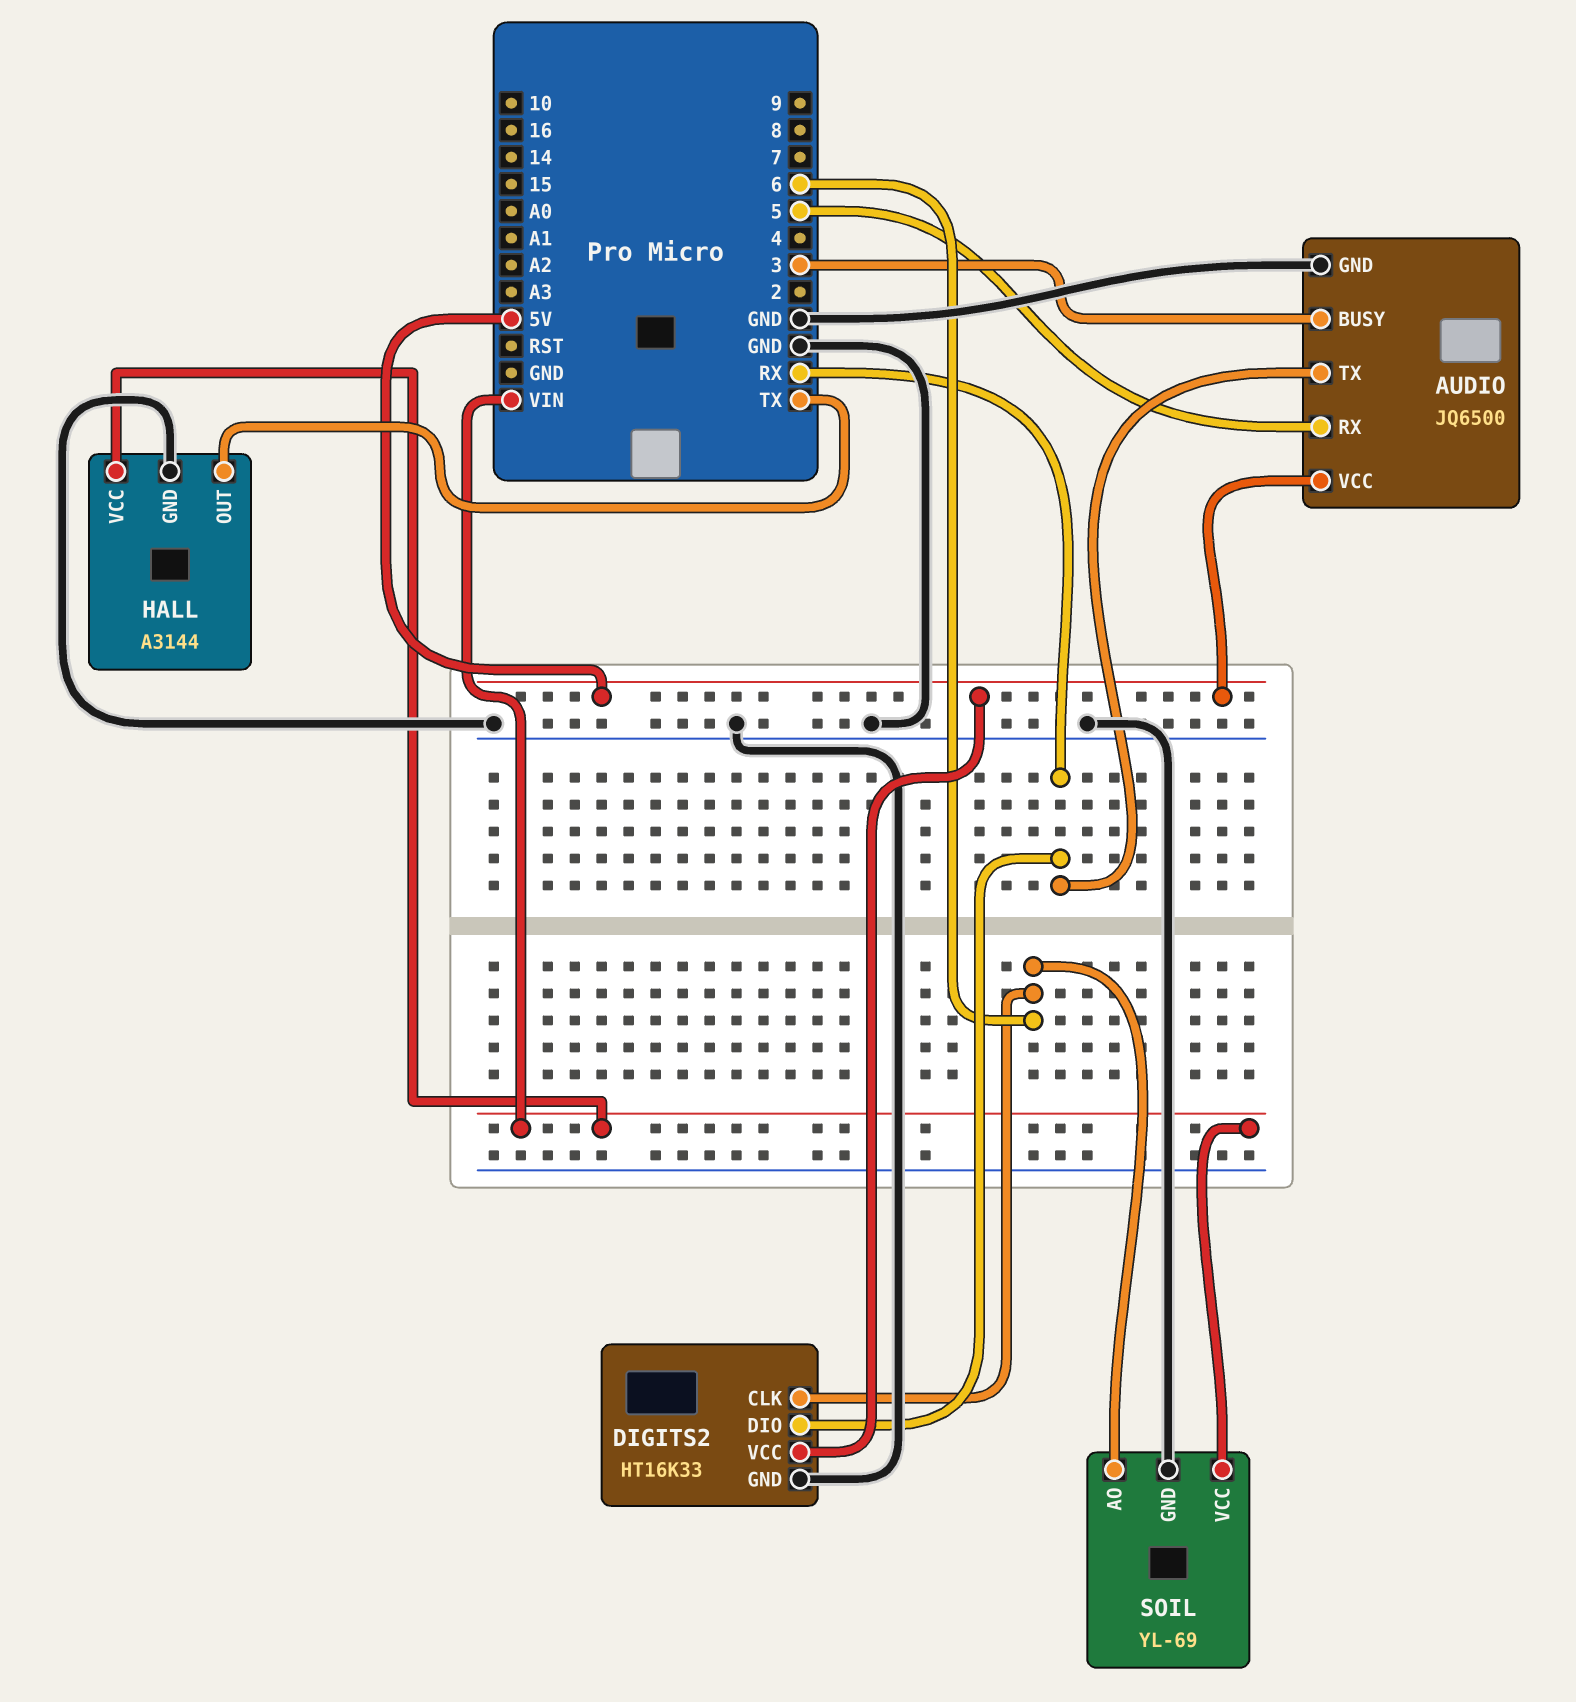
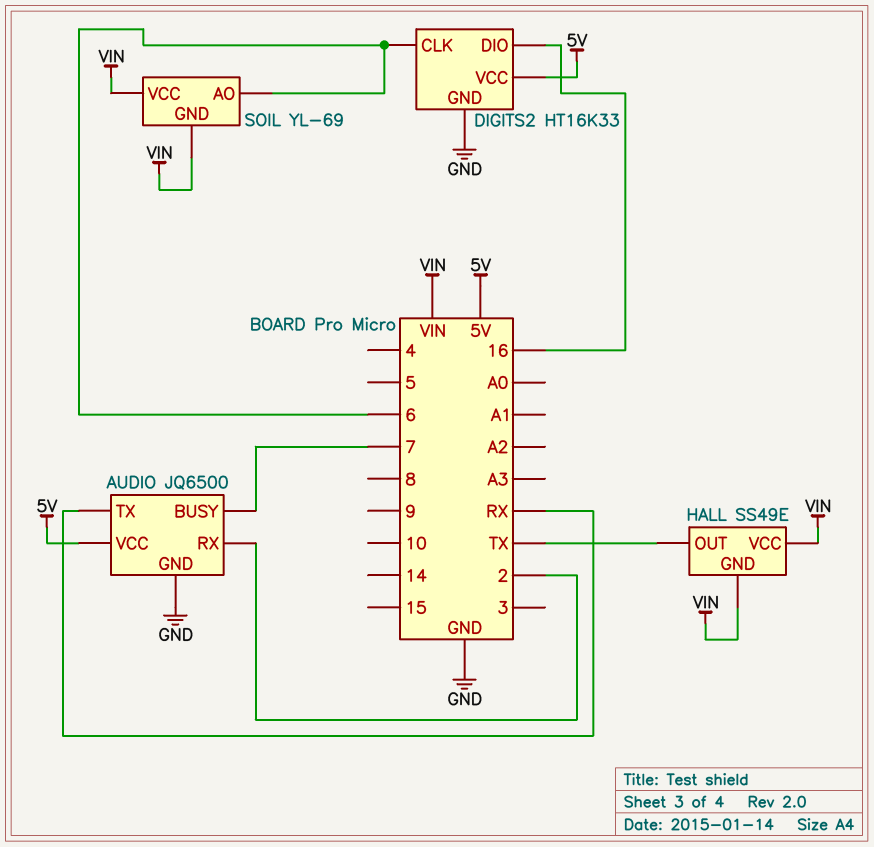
AUDIO pin BUSY: 3 -> 7
AUDIO pin RX: 5 -> 2
DIGITS2 pin DIO: RX -> 16
HALL: A3144 -> SS49E
HALL pin GND: GND -> VIN
SOIL pin GND: GND -> VIN

